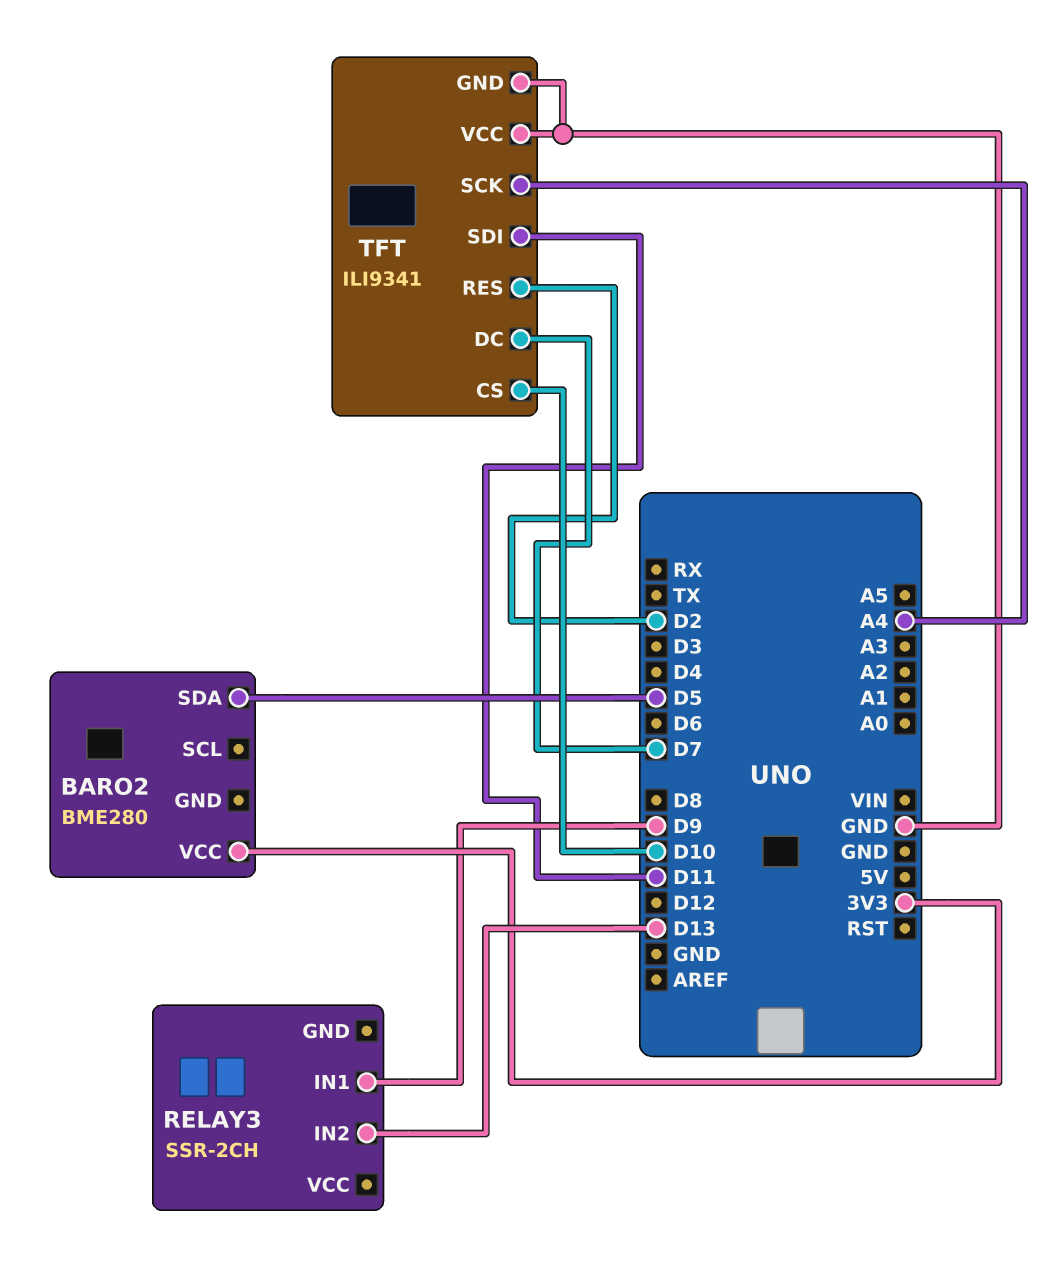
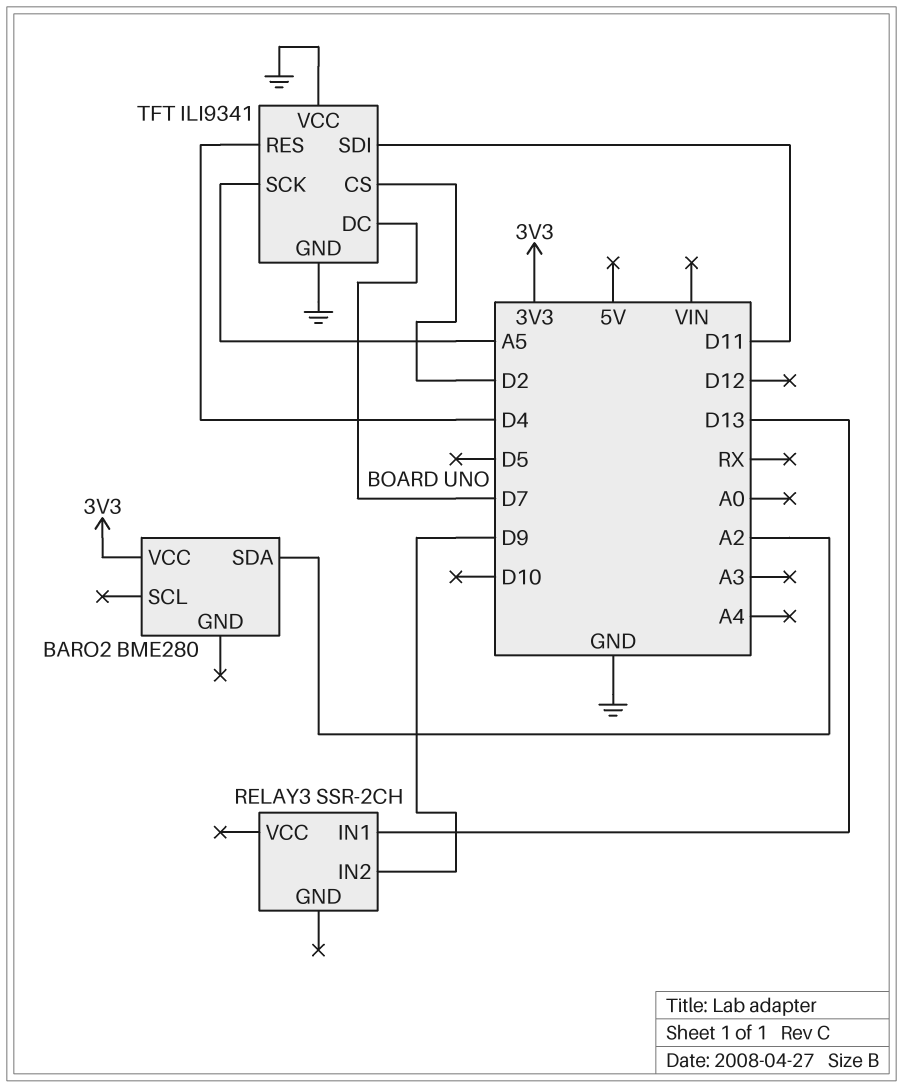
BARO2 pin SDA: D5 -> A2
RELAY3 pin IN1: D9 -> D13
RELAY3 pin IN2: D13 -> D9
TFT pin CS: D10 -> D2
TFT pin RES: D2 -> D4
TFT pin SCK: A4 -> A5

